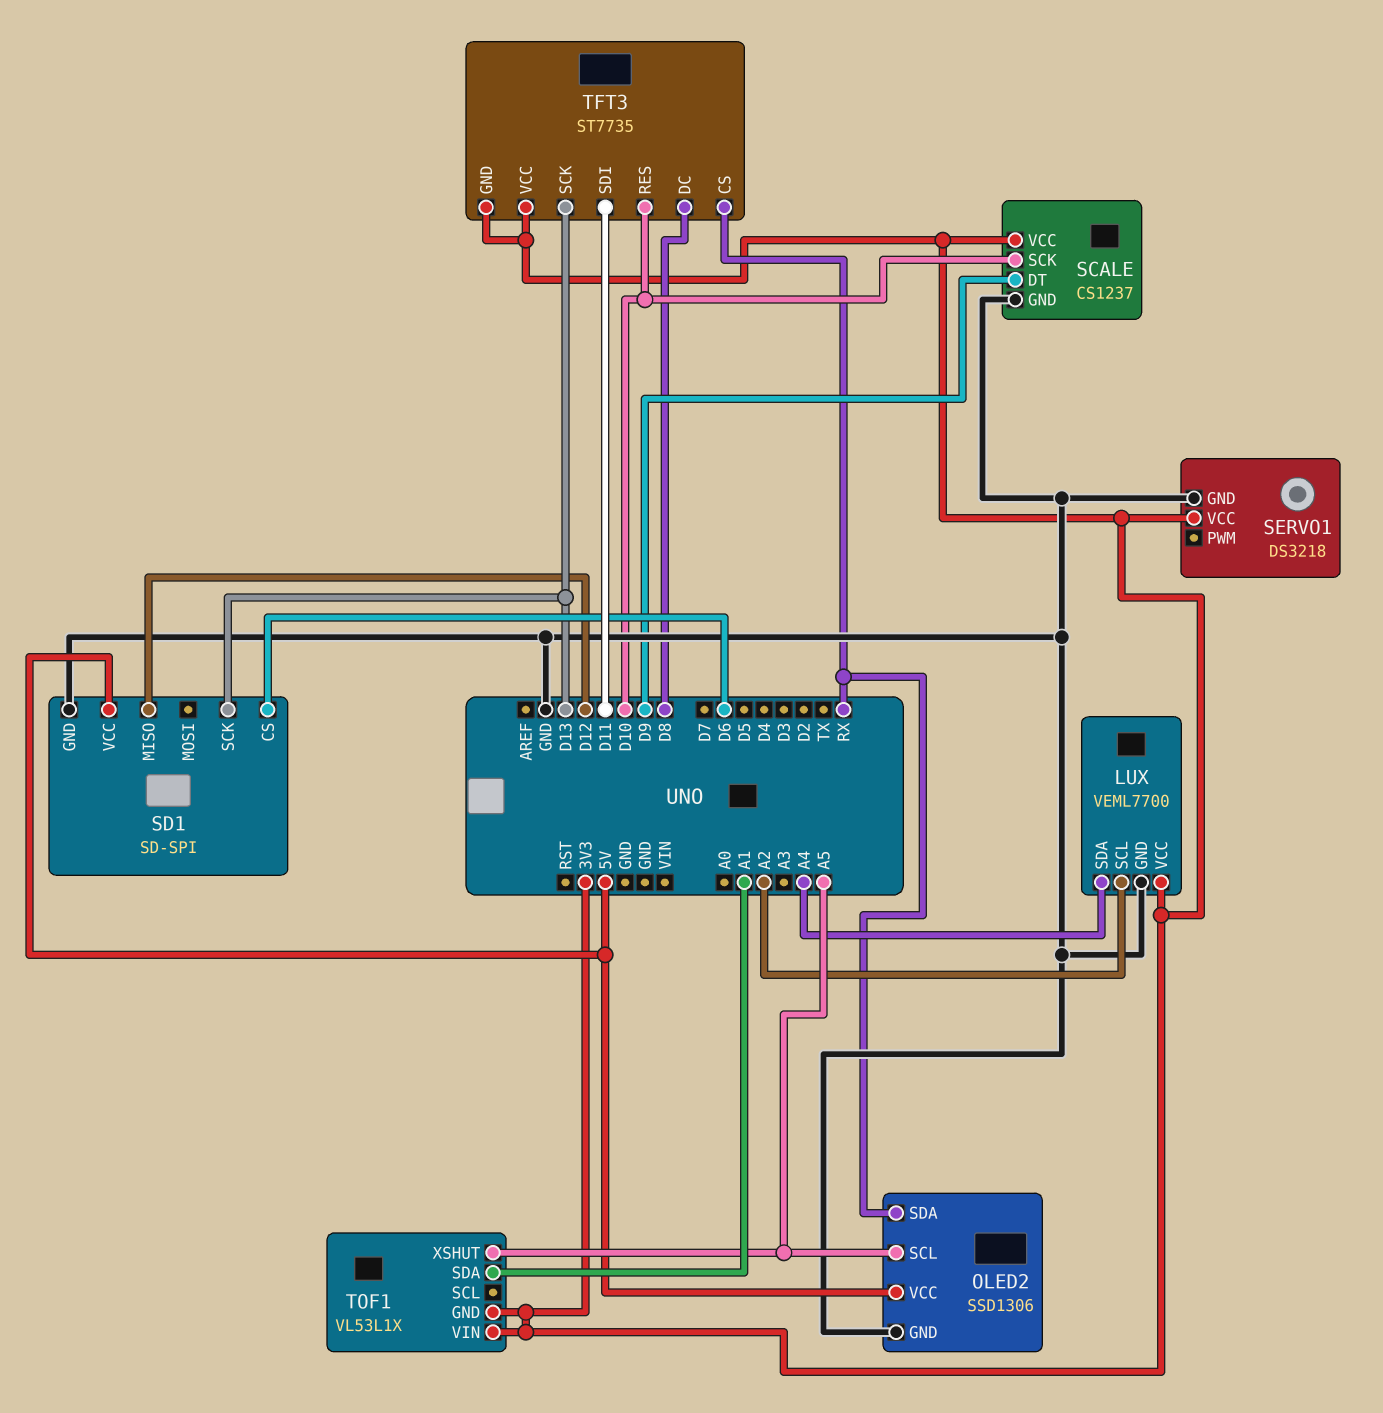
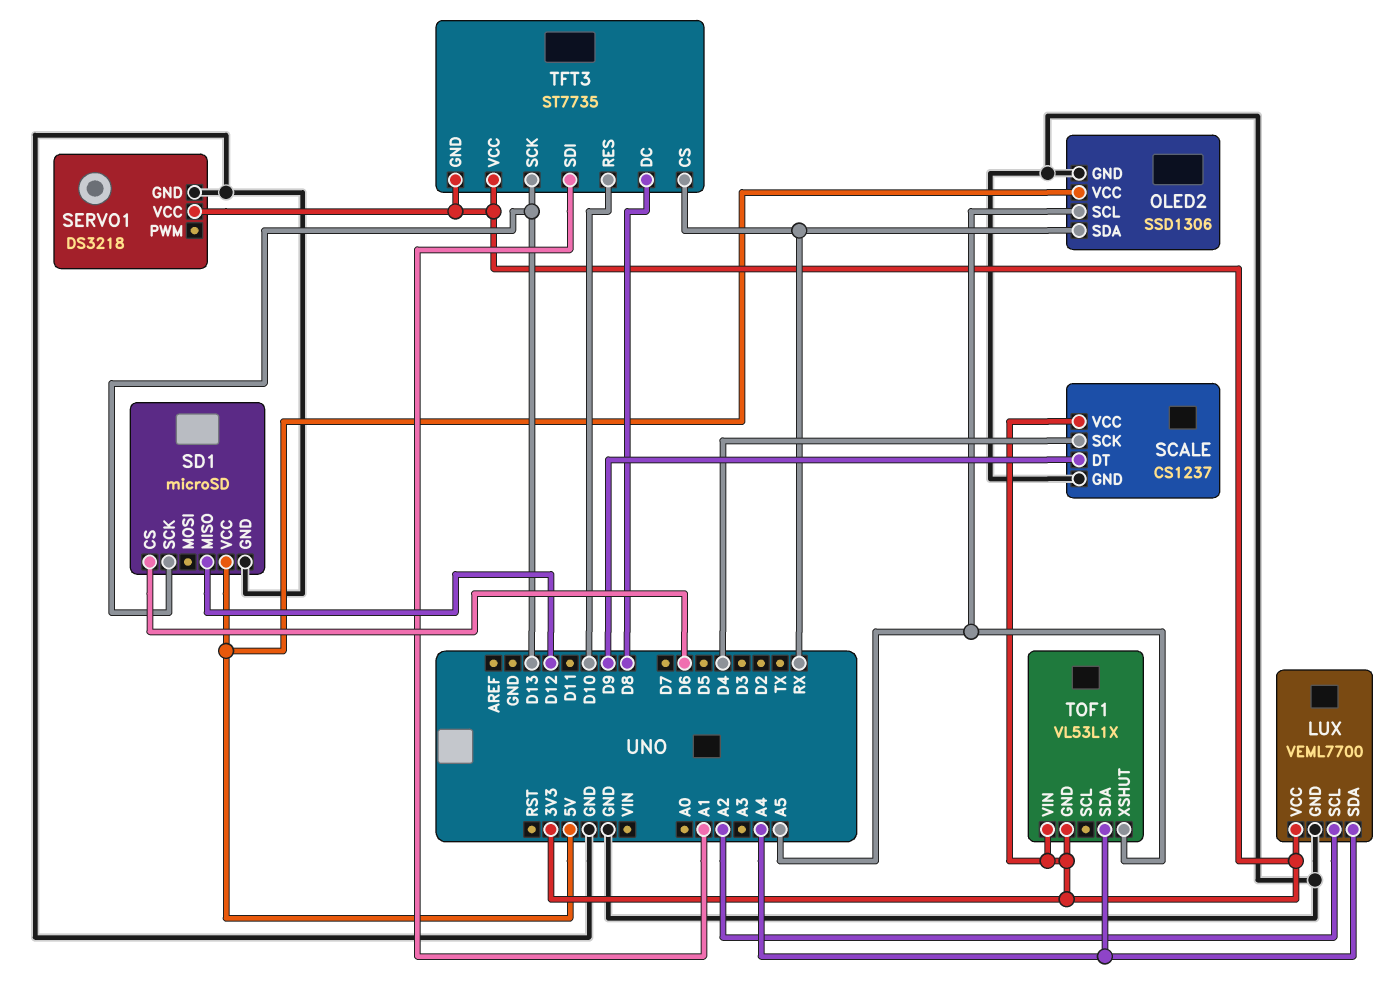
SCALE pin SCK: D10 -> D4
SD1: SD-SPI -> microSD
TFT3 pin SDI: D11 -> A1
TOF1 pin SDA: A1 -> A4

